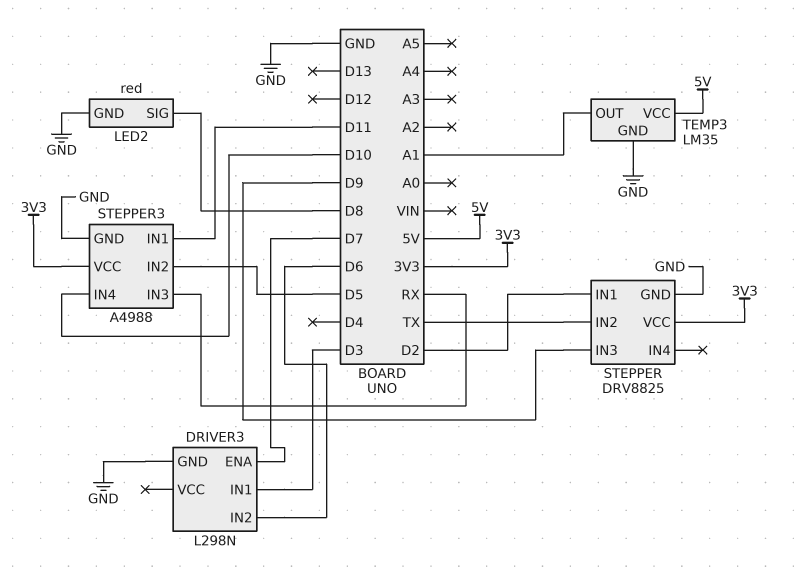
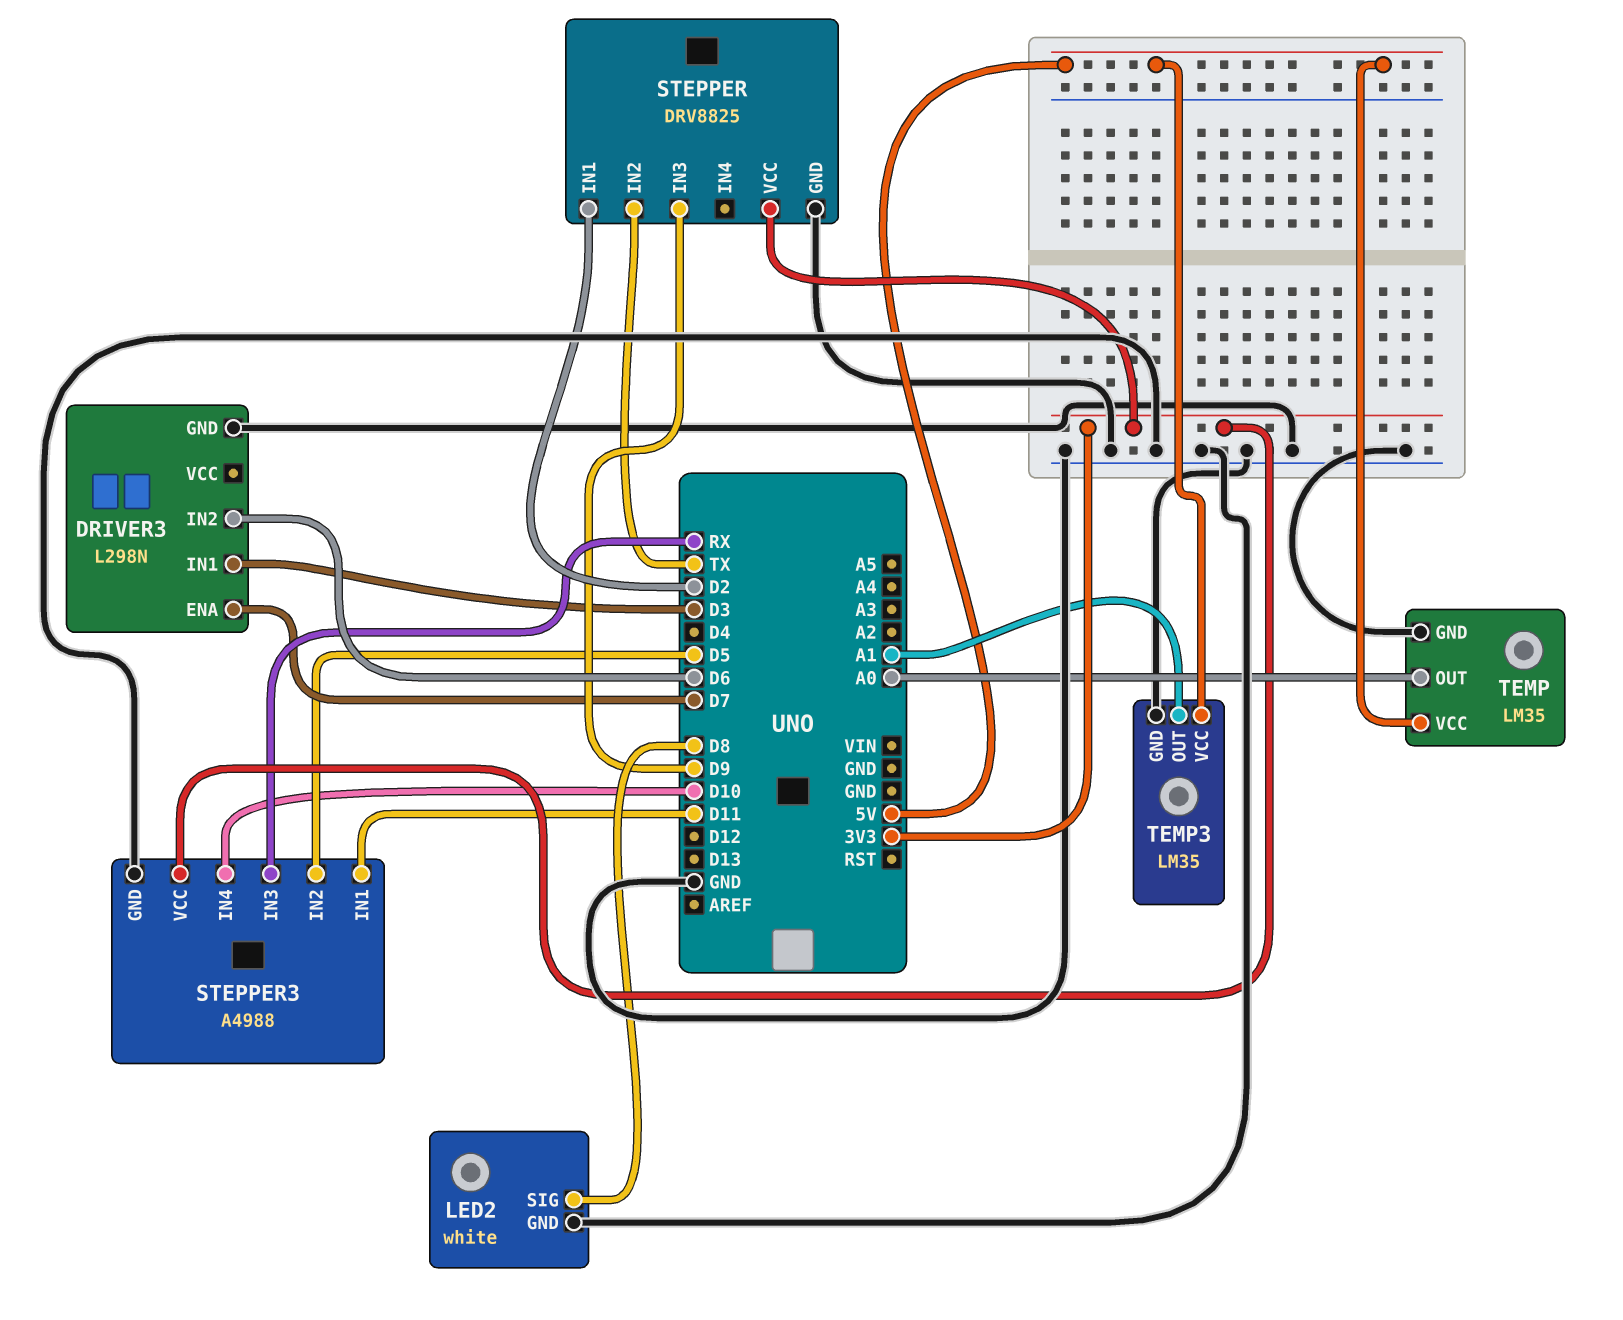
LED2: red -> white
TEMP: none -> LM35
TEMP pin GND: none -> GND
TEMP pin OUT: none -> A0
TEMP pin VCC: none -> 5V

